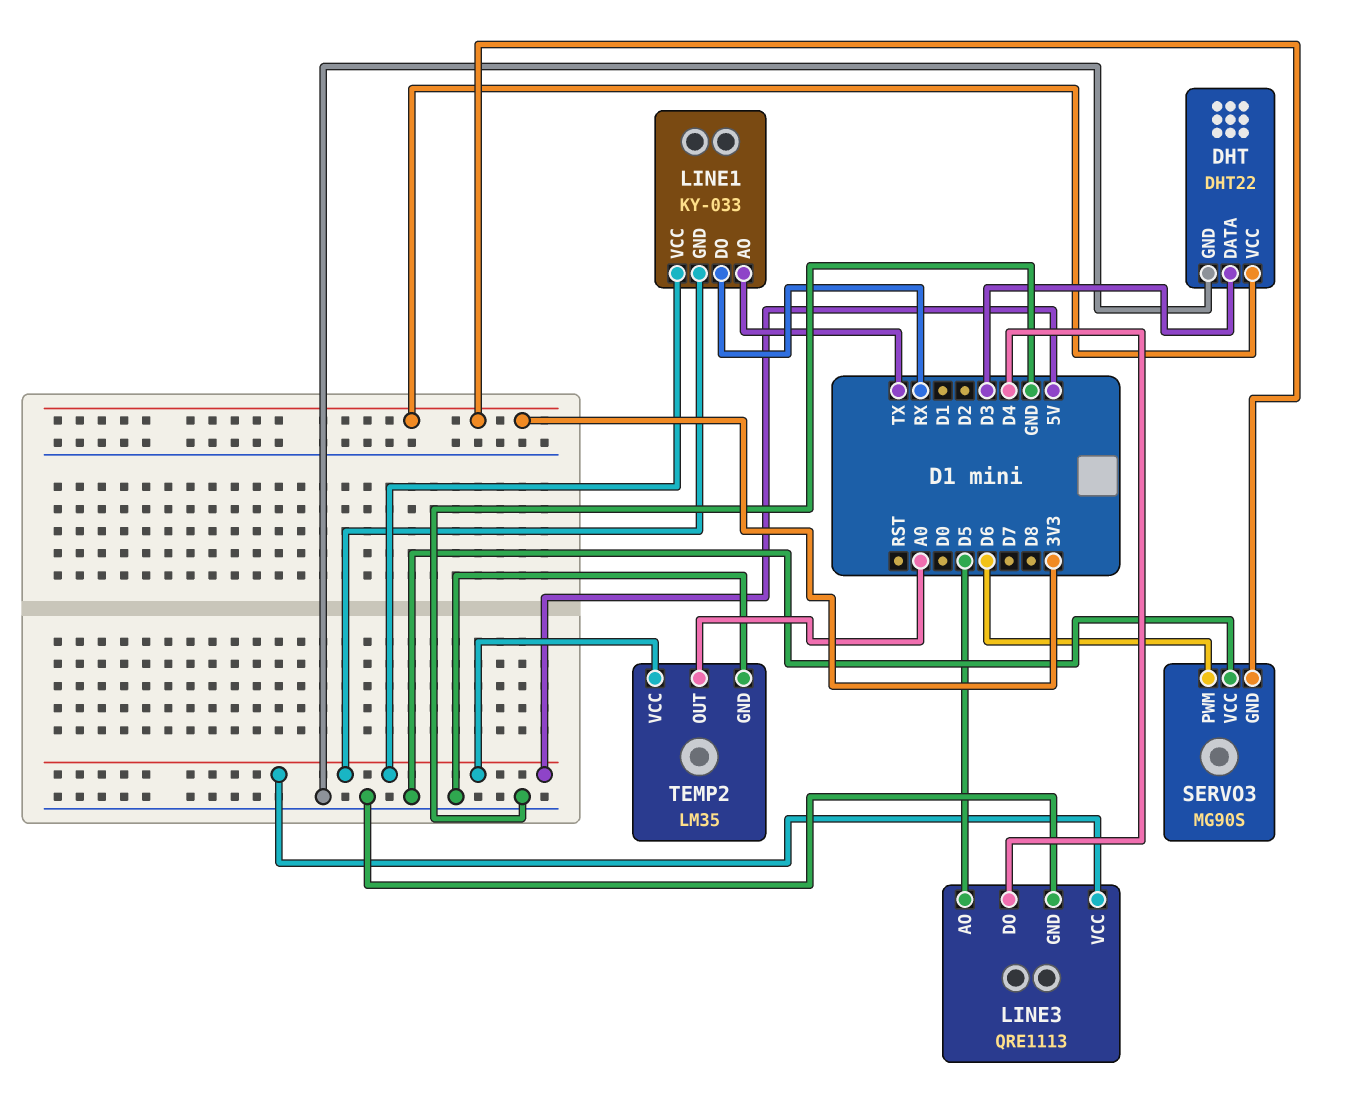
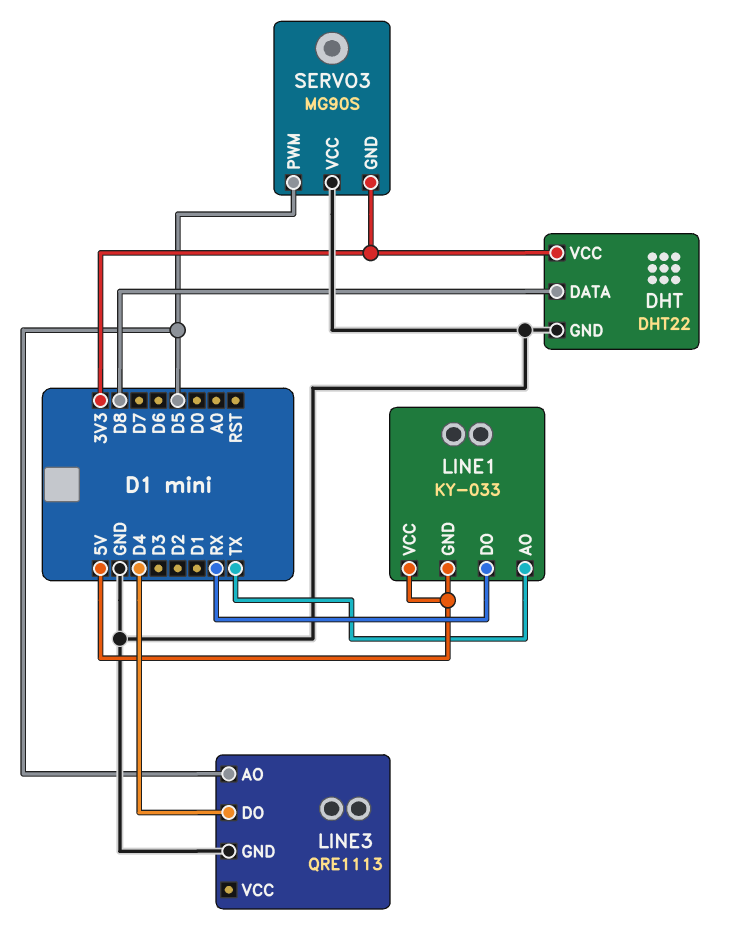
DHT pin DATA: D3 -> D8
LINE3 pin VCC: 5V -> none
SERVO3 pin PWM: D6 -> D5
TEMP2: LM35 -> none
TEMP2 pin GND: GND -> none
TEMP2 pin OUT: A0 -> none
TEMP2 pin VCC: 5V -> none

